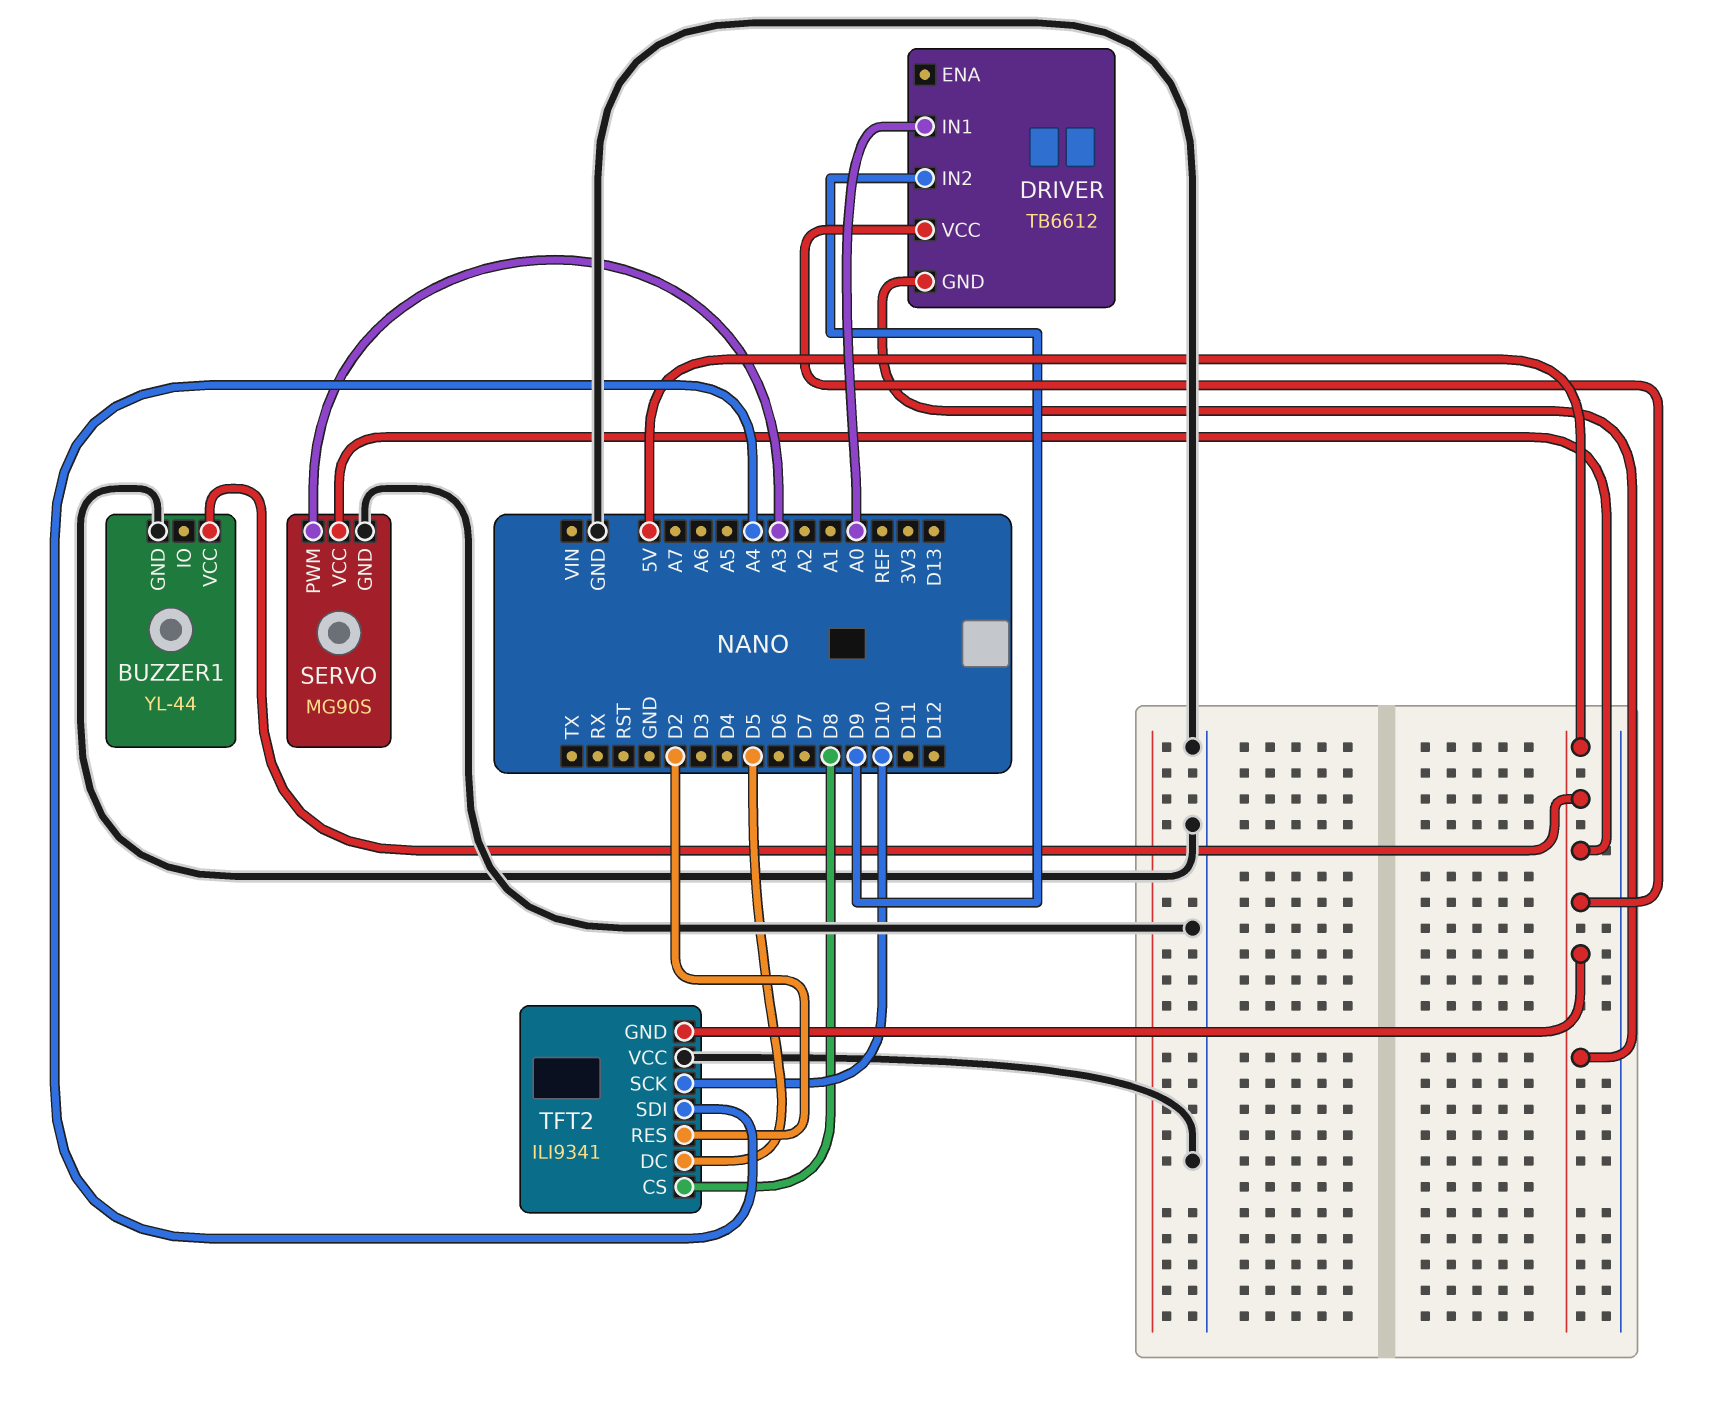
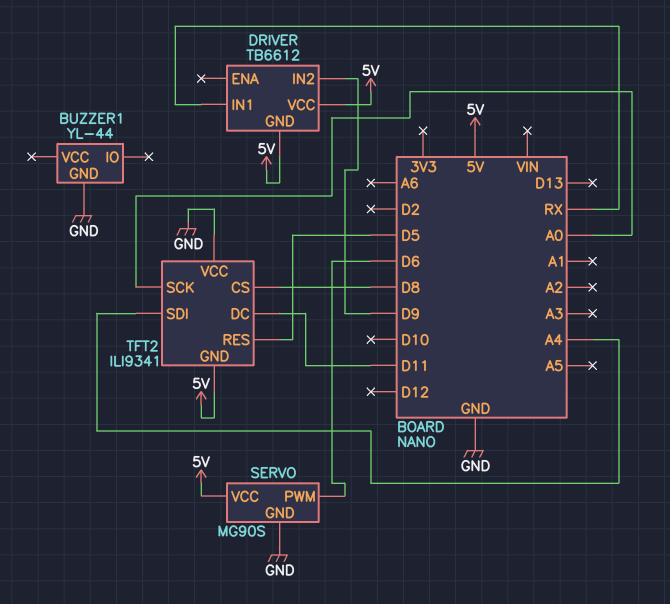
BUZZER1 pin VCC: 5V -> none
DRIVER pin IN1: A0 -> RX
SERVO pin PWM: A3 -> D6
TFT2 pin DC: D5 -> D11
TFT2 pin RES: D2 -> D5
TFT2 pin SCK: D10 -> A0

